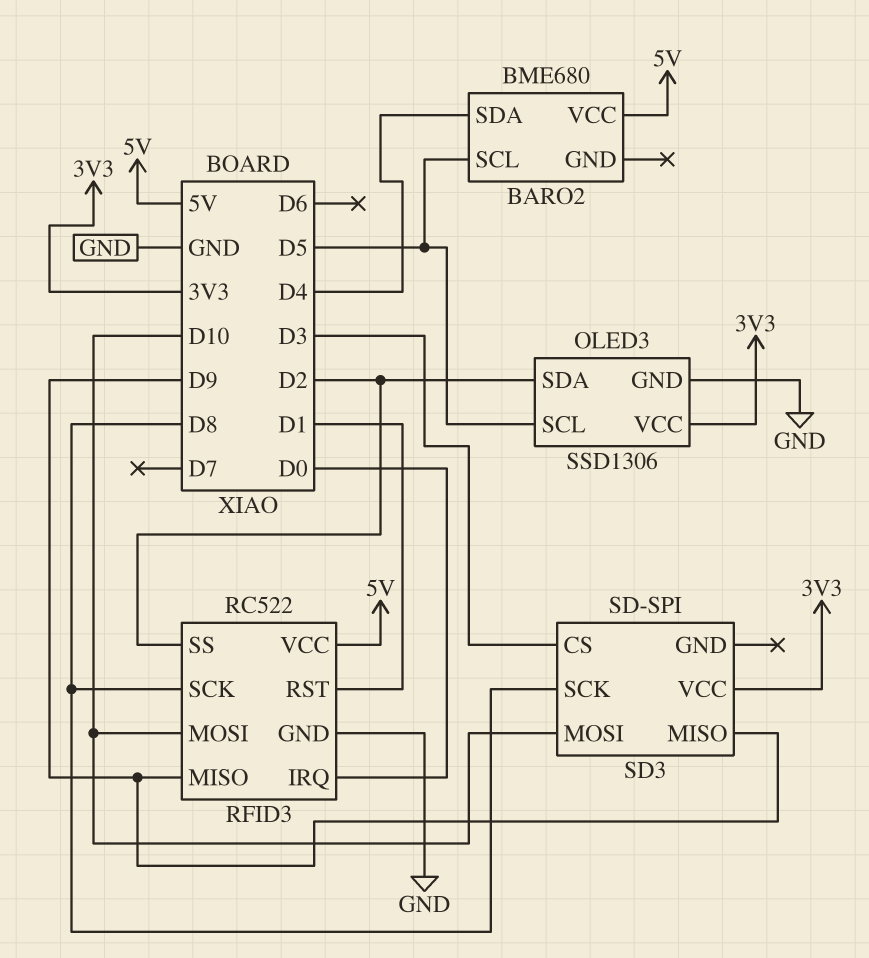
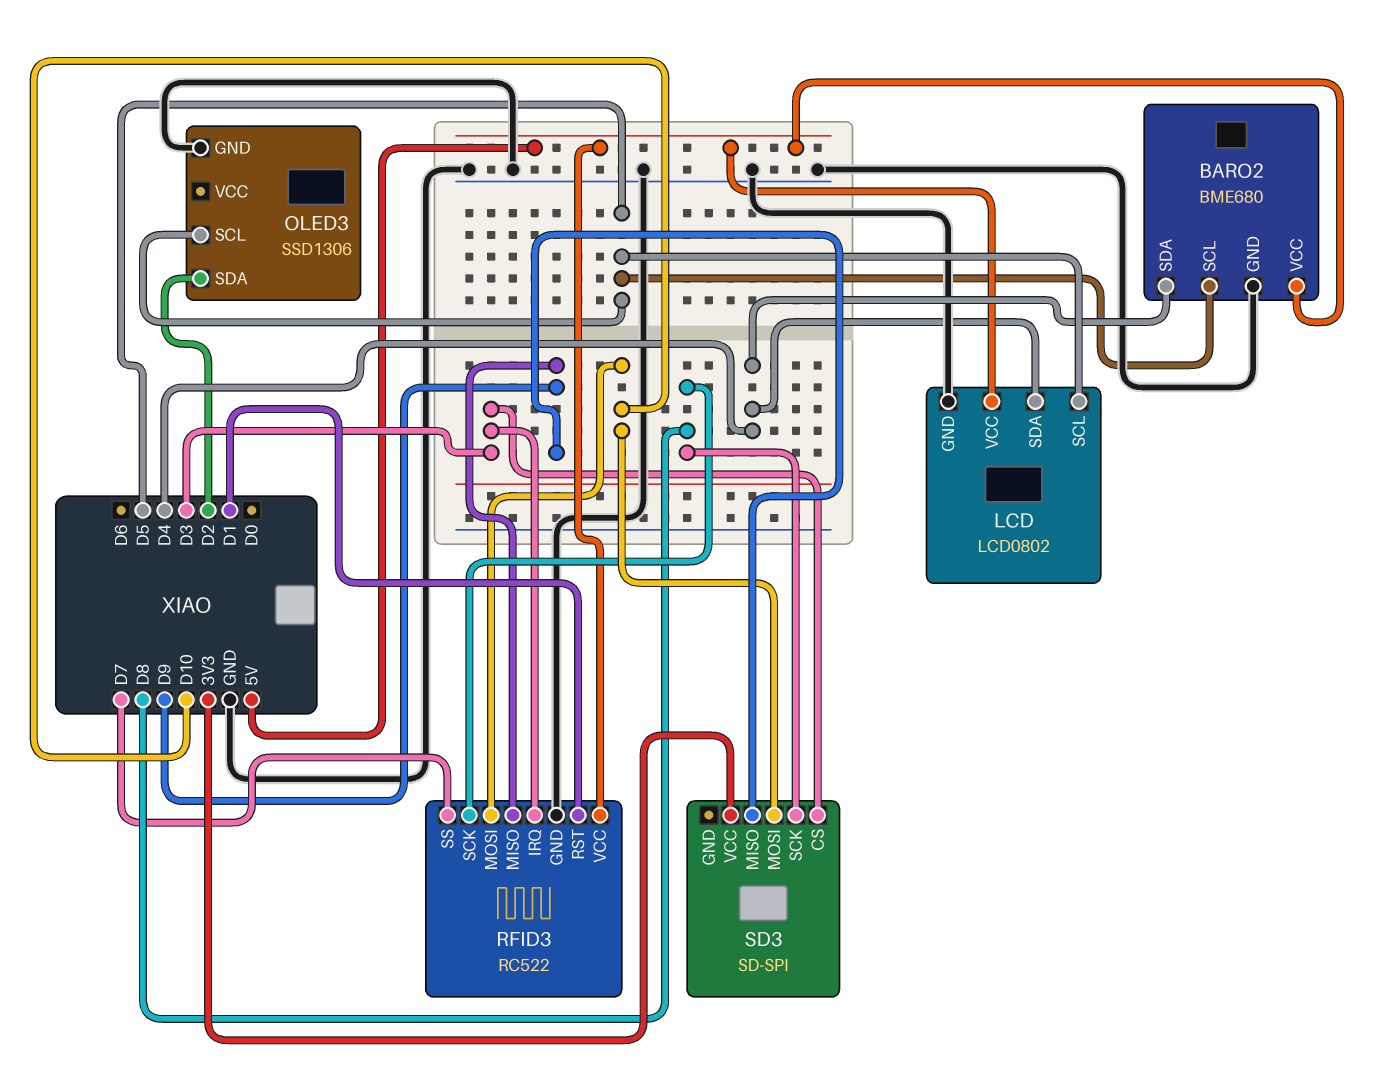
BARO2 pin GND: none -> GND
LCD: none -> LCD0802
LCD pin GND: none -> GND
LCD pin SCL: none -> D5
LCD pin SDA: none -> D4
LCD pin VCC: none -> 5V
OLED3 pin VCC: 3V3 -> none
RFID3 pin IRQ: D0 -> D3
RFID3 pin SS: D2 -> D7

